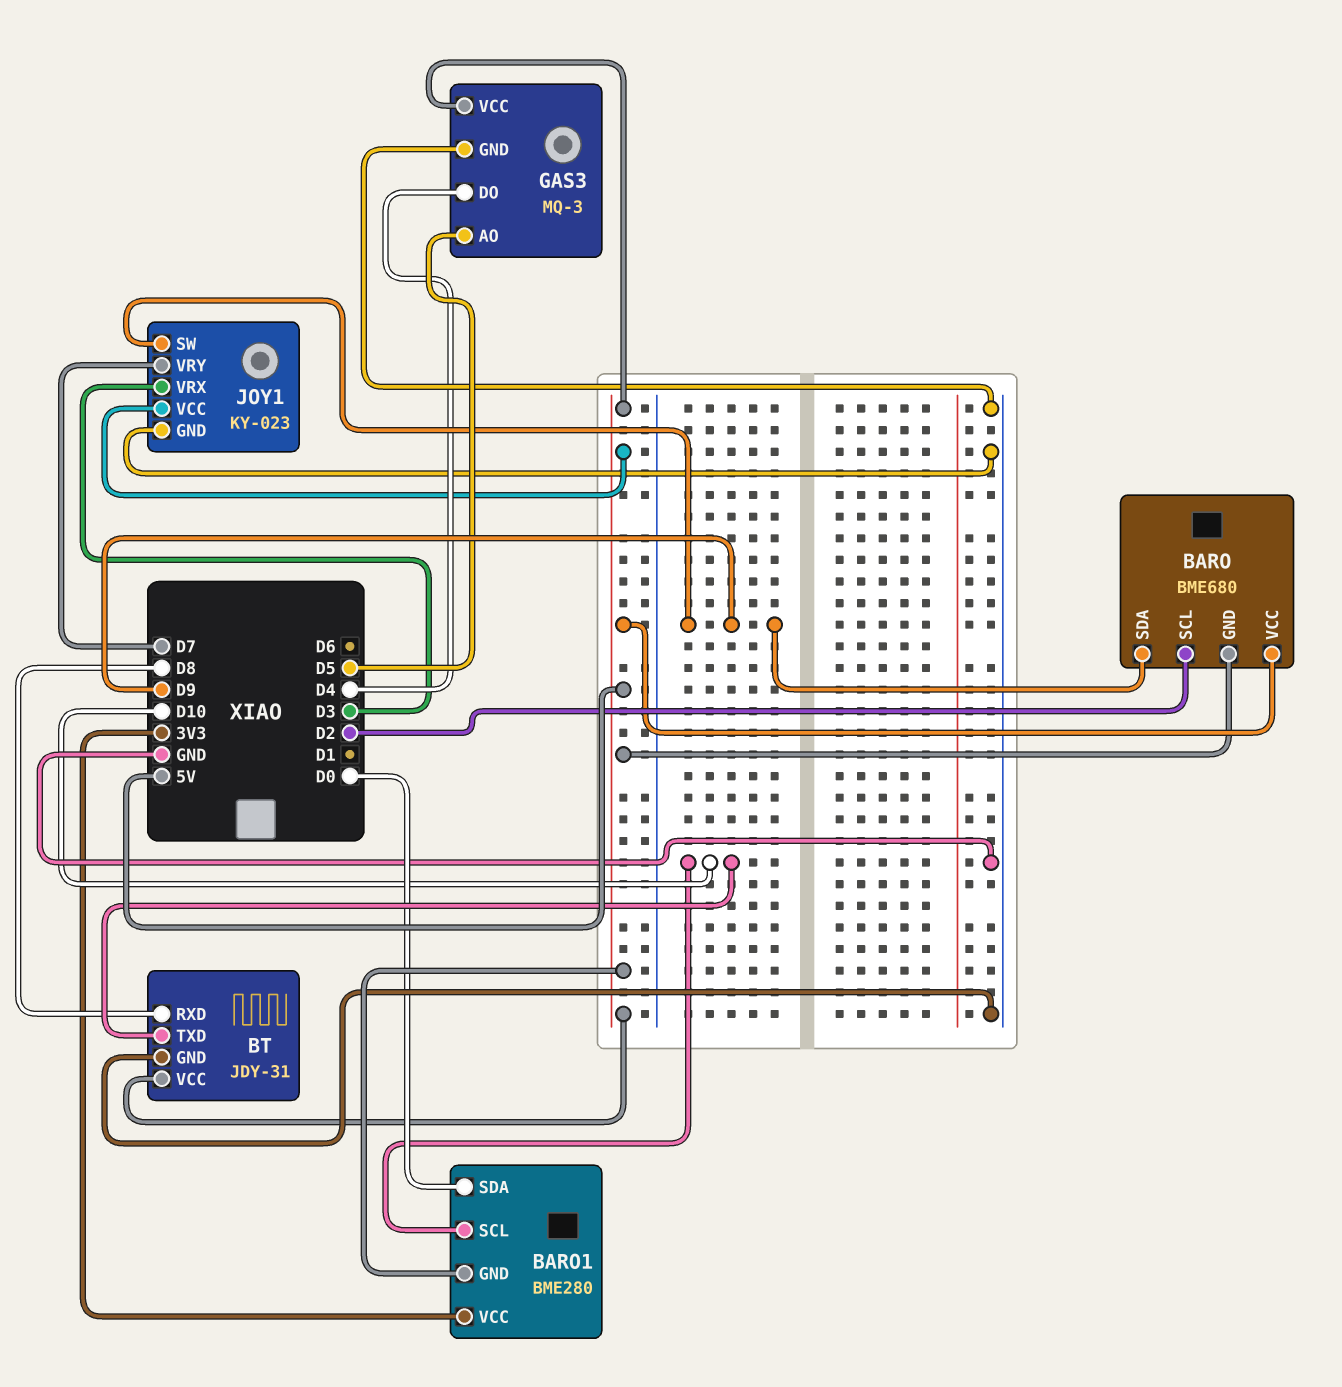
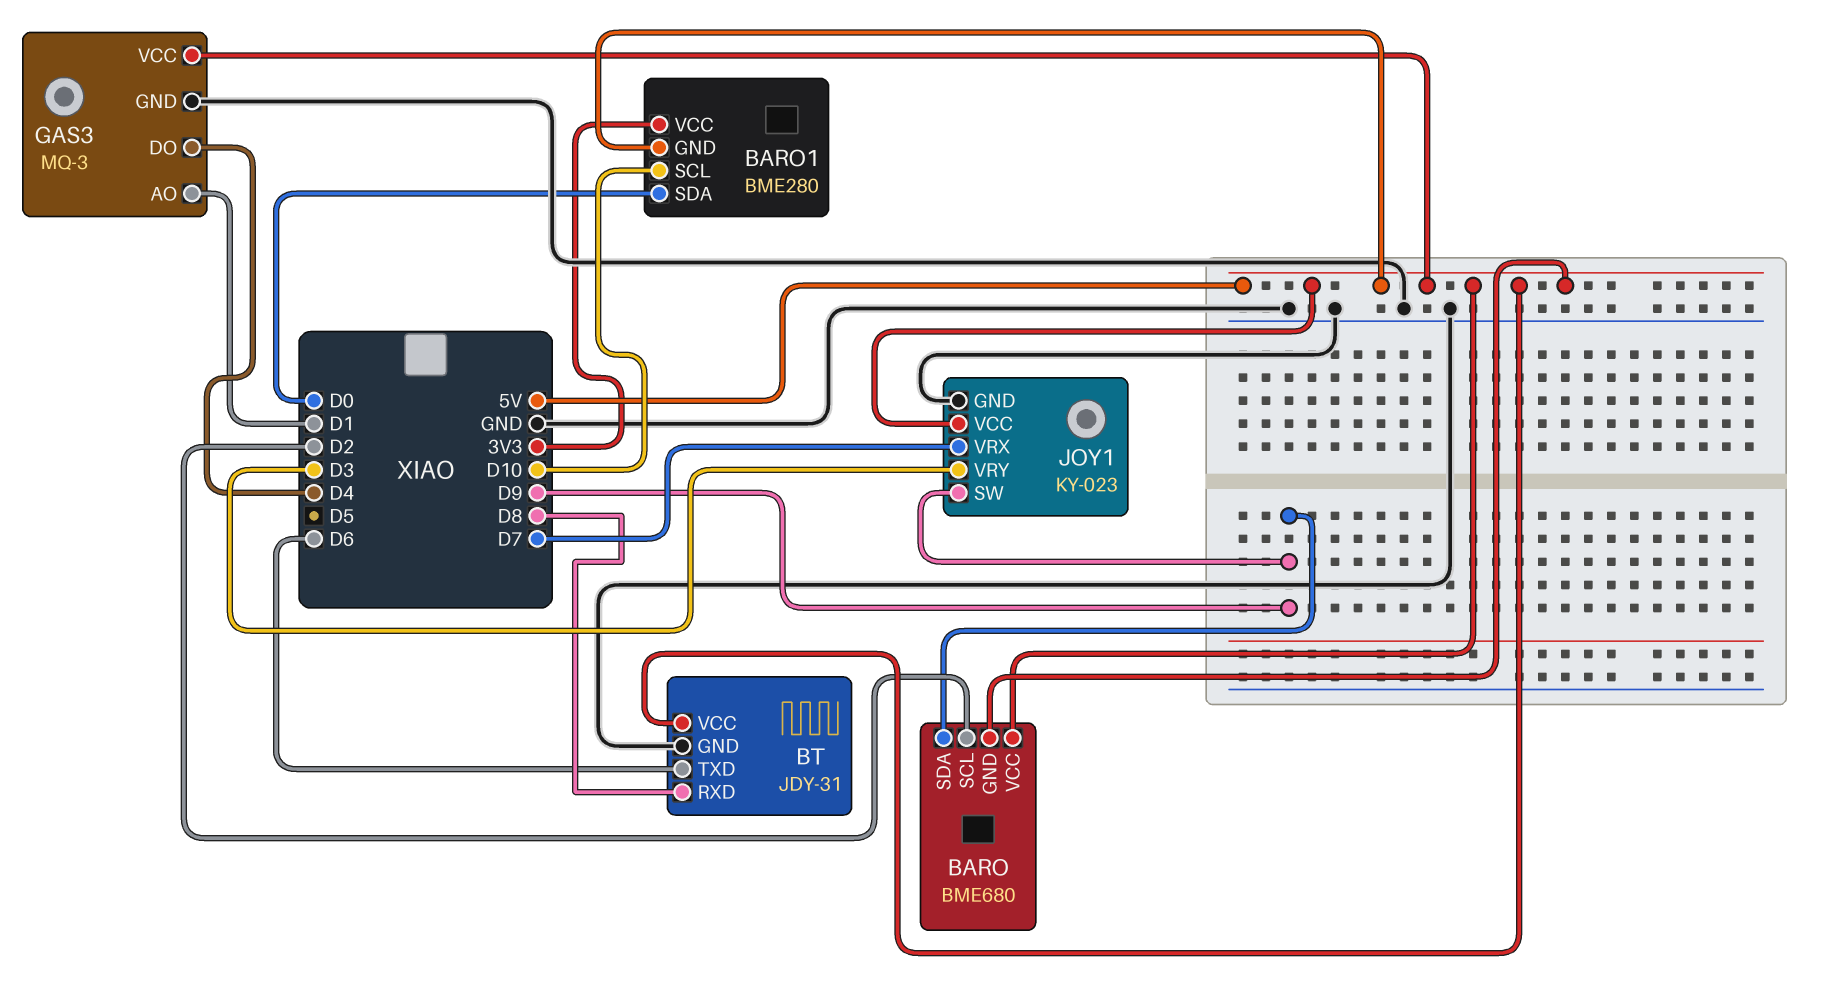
BT pin TXD: D10 -> D6
GAS3 pin AO: D5 -> D1
JOY1 pin VRX: D3 -> D7
JOY1 pin VRY: D7 -> D3

